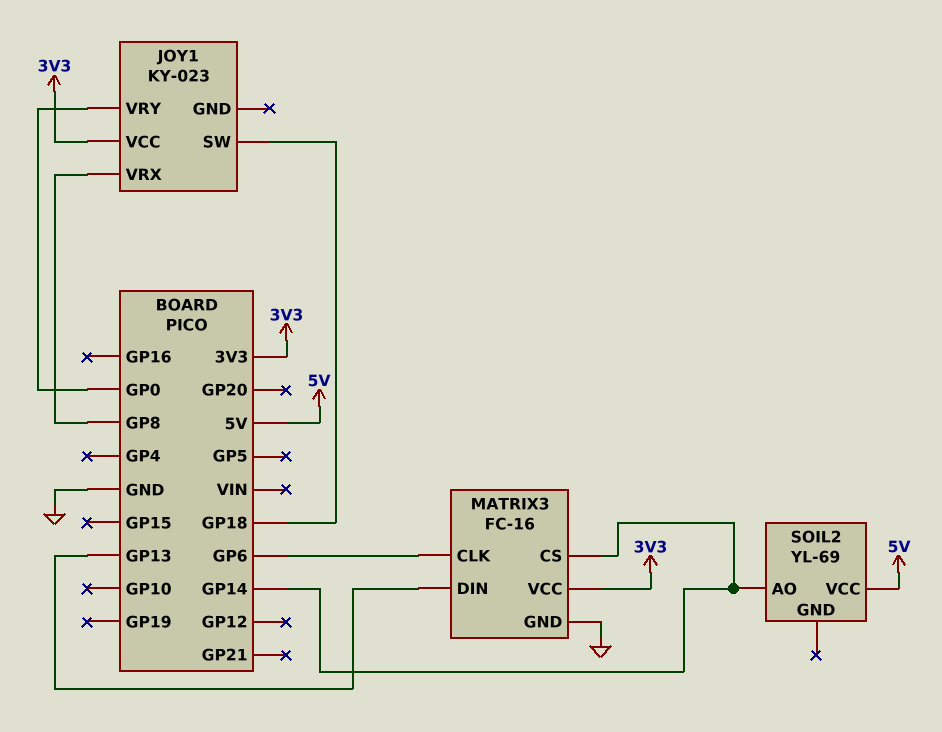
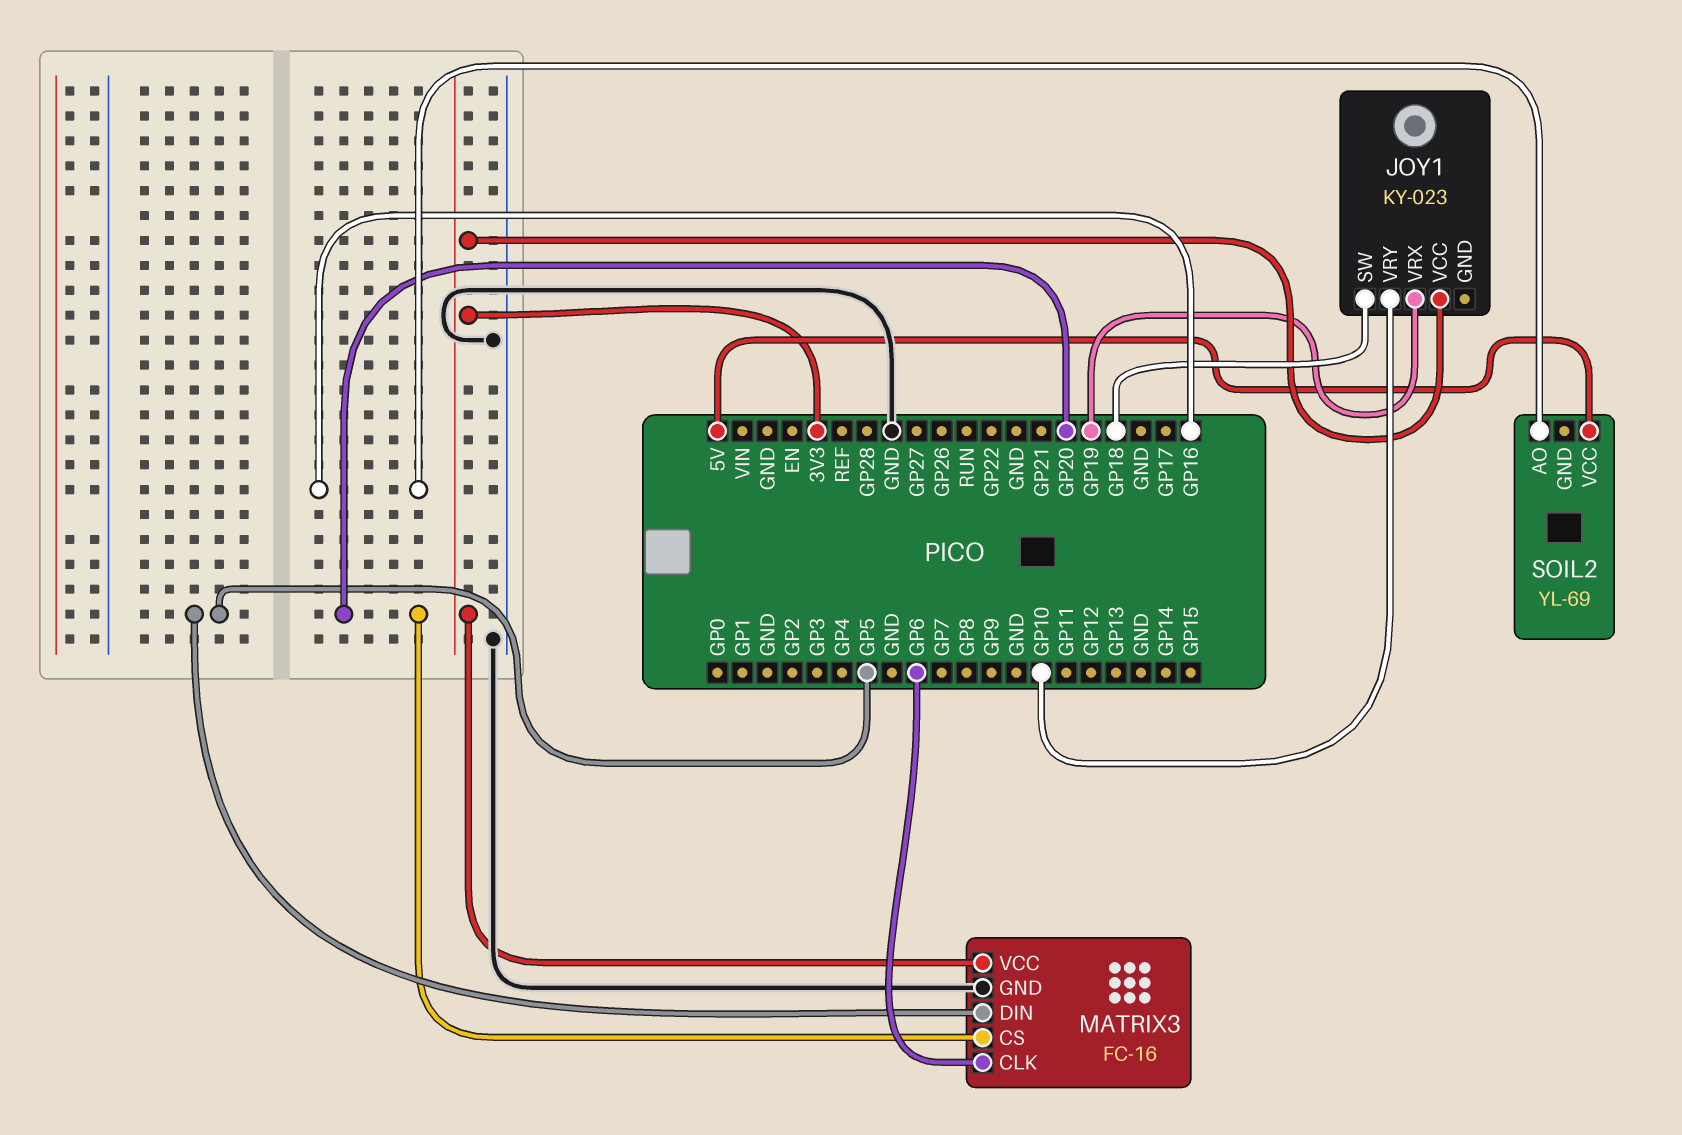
JOY1 pin VRX: GP8 -> GP19
JOY1 pin VRY: GP0 -> GP10
MATRIX3 pin CS: GP14 -> GP20
MATRIX3 pin DIN: GP13 -> GP5
SOIL2 pin AO: GP14 -> GP16

